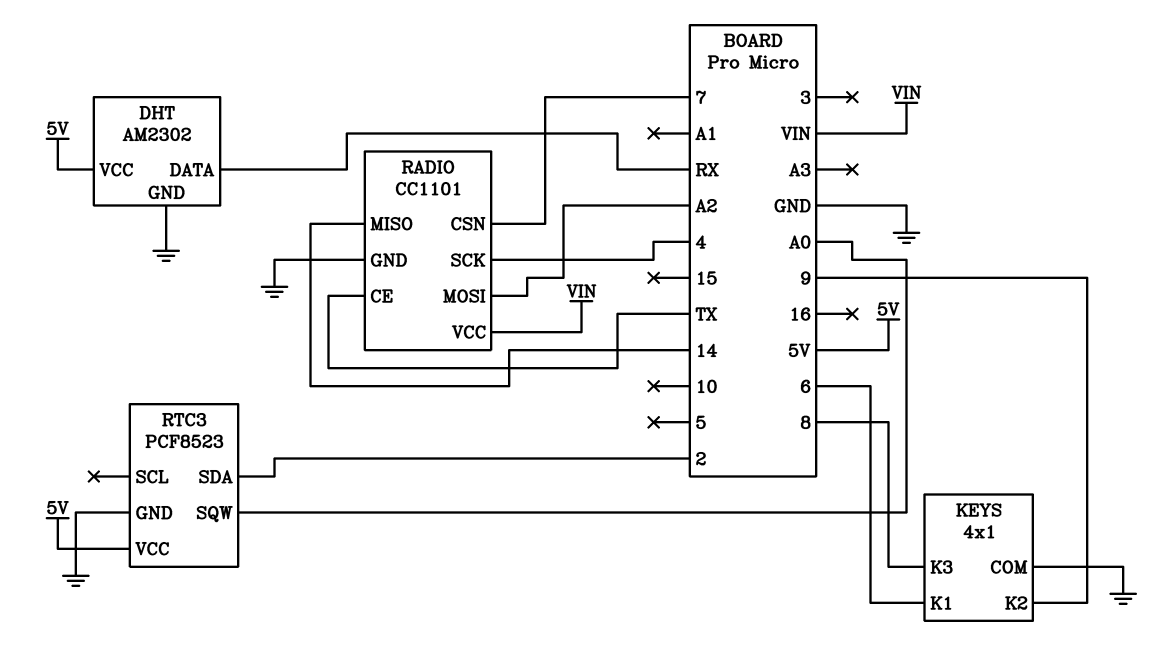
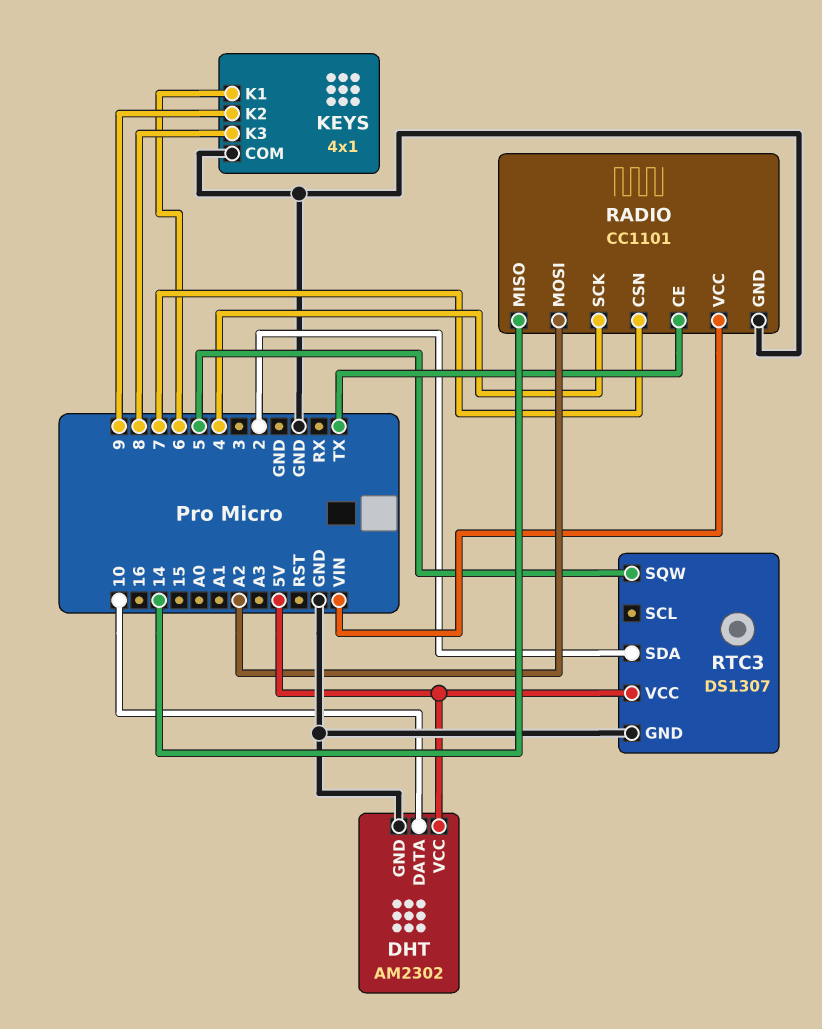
DHT pin DATA: RX -> 10
RTC3: PCF8523 -> DS1307
RTC3 pin SQW: A0 -> 5

